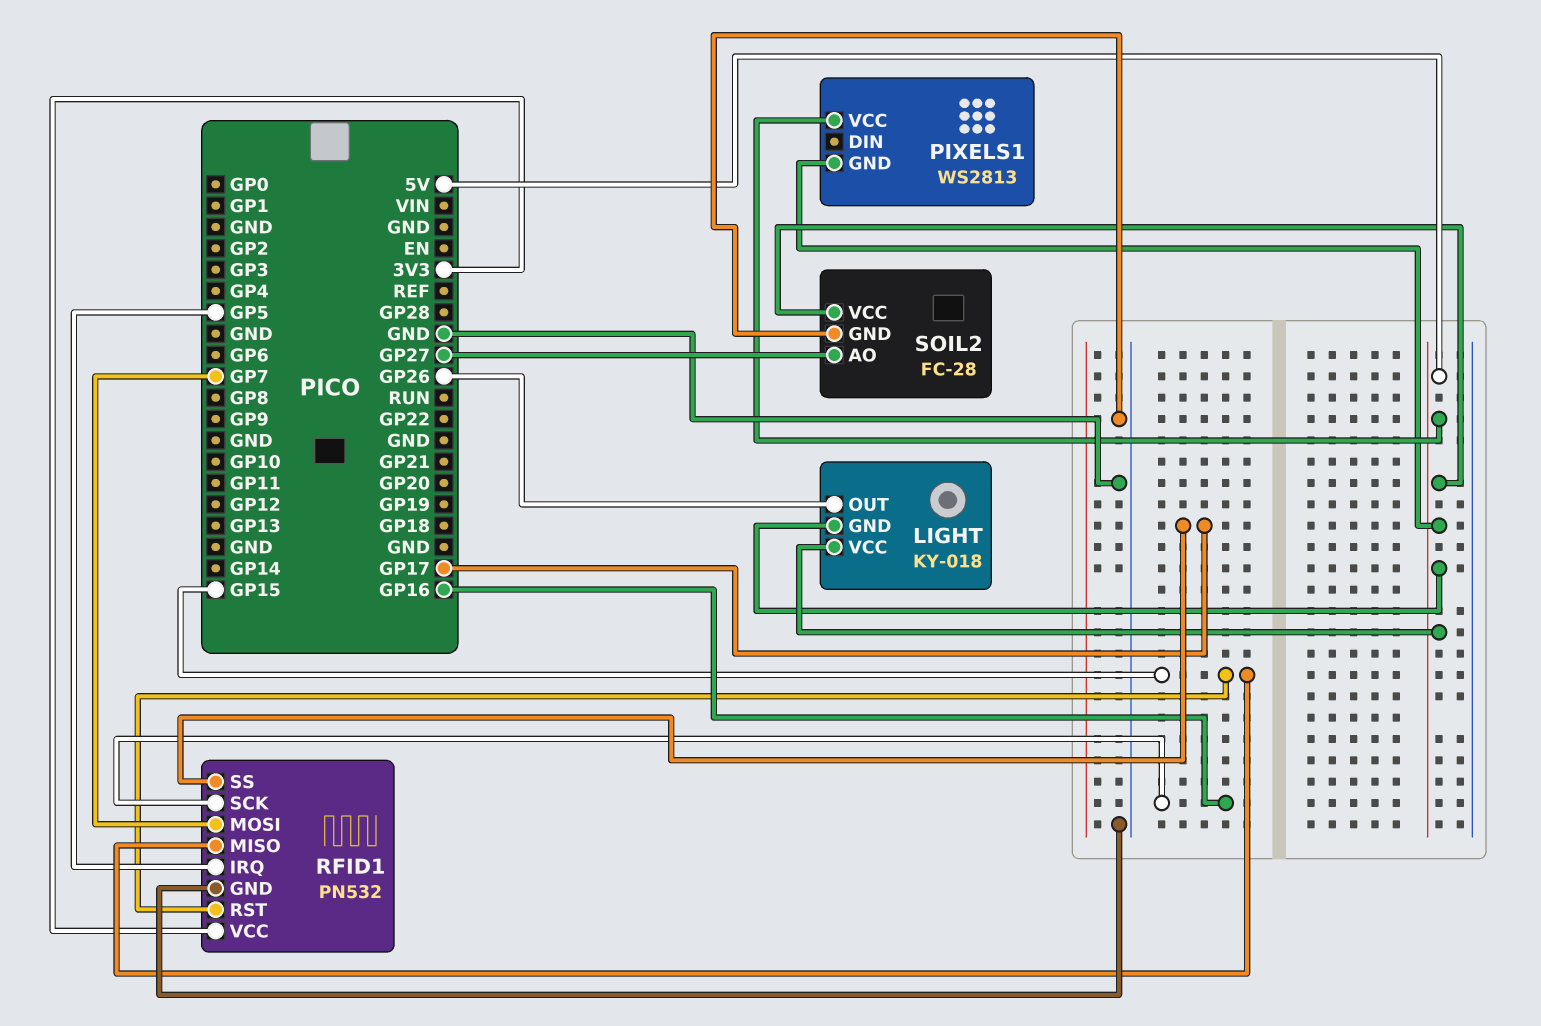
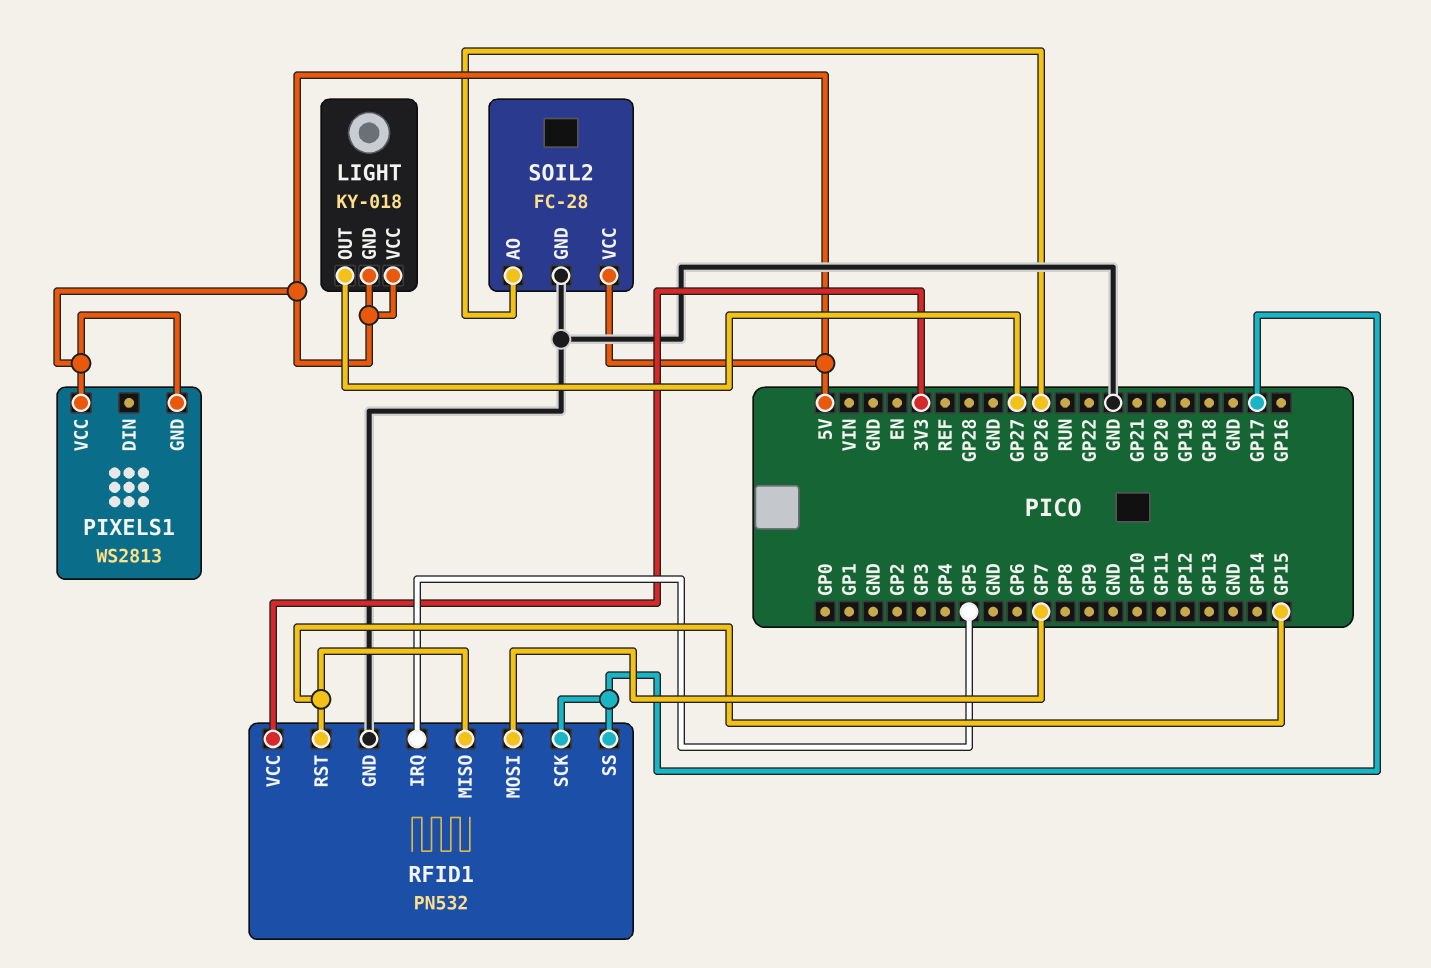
LIGHT pin OUT: GP26 -> GP27
RFID1 pin SCK: GP16 -> GP17
SOIL2 pin AO: GP27 -> GP26

